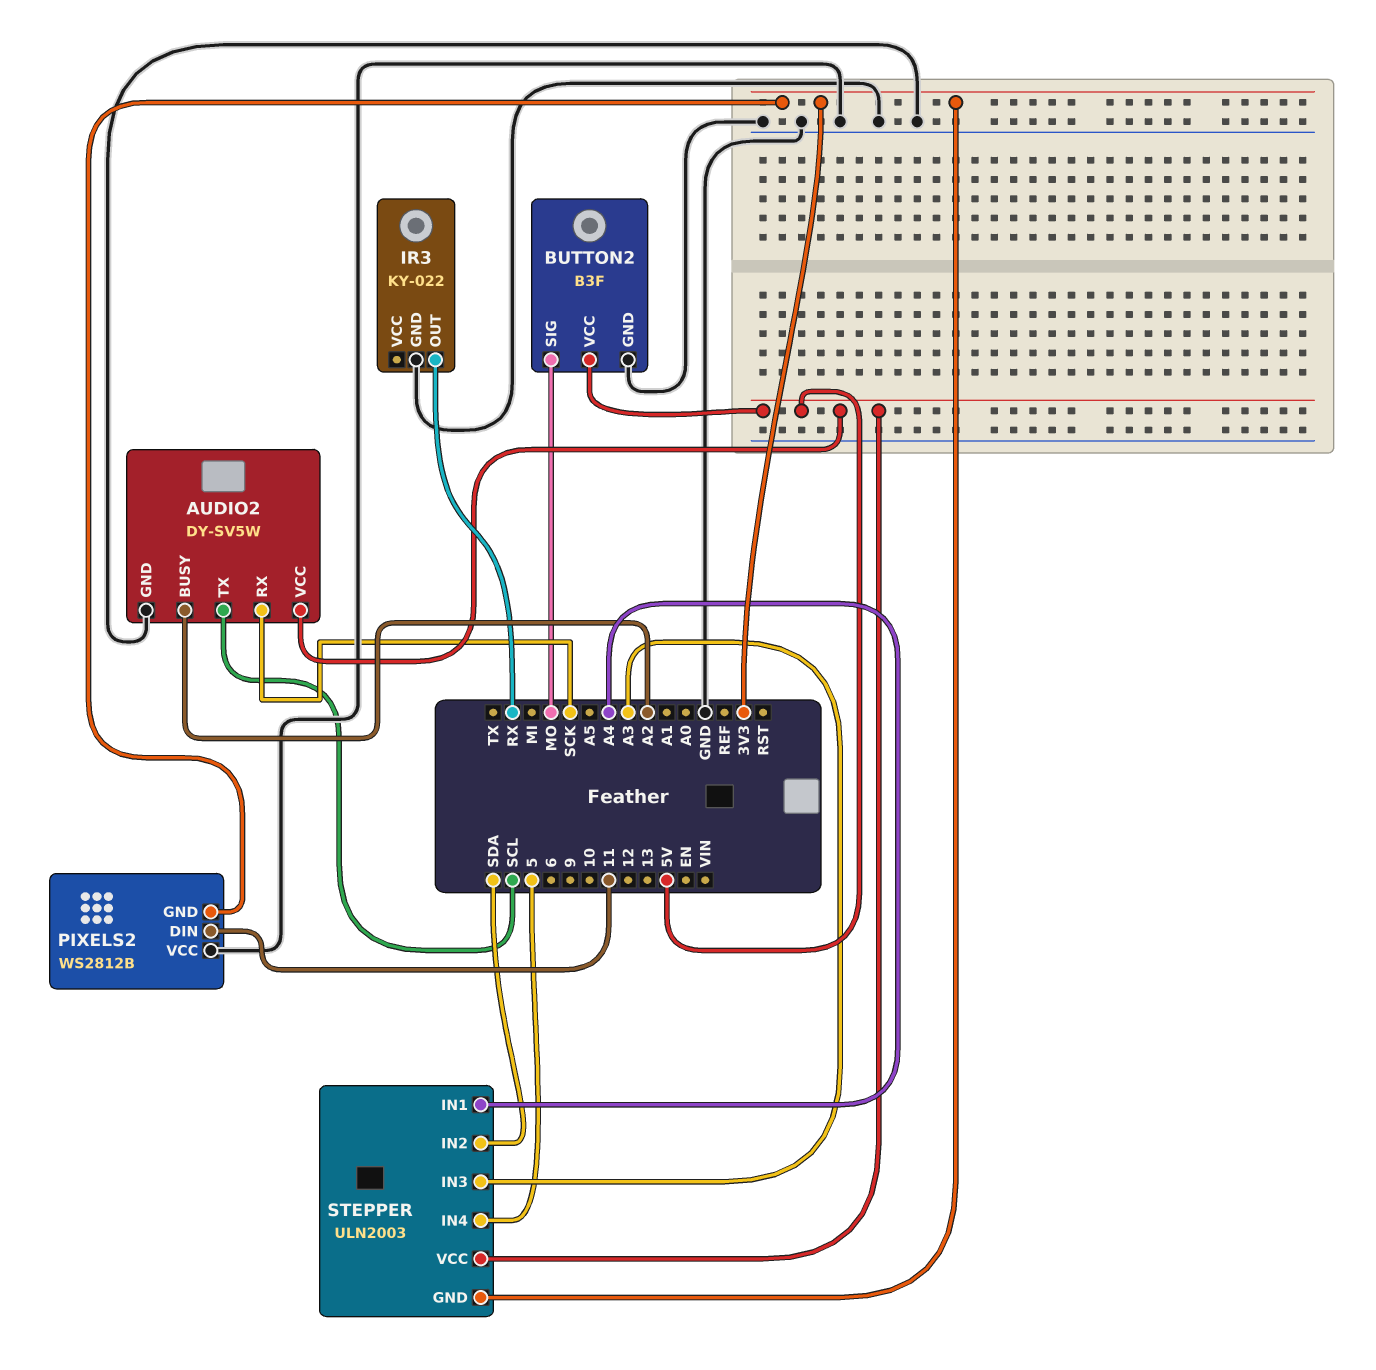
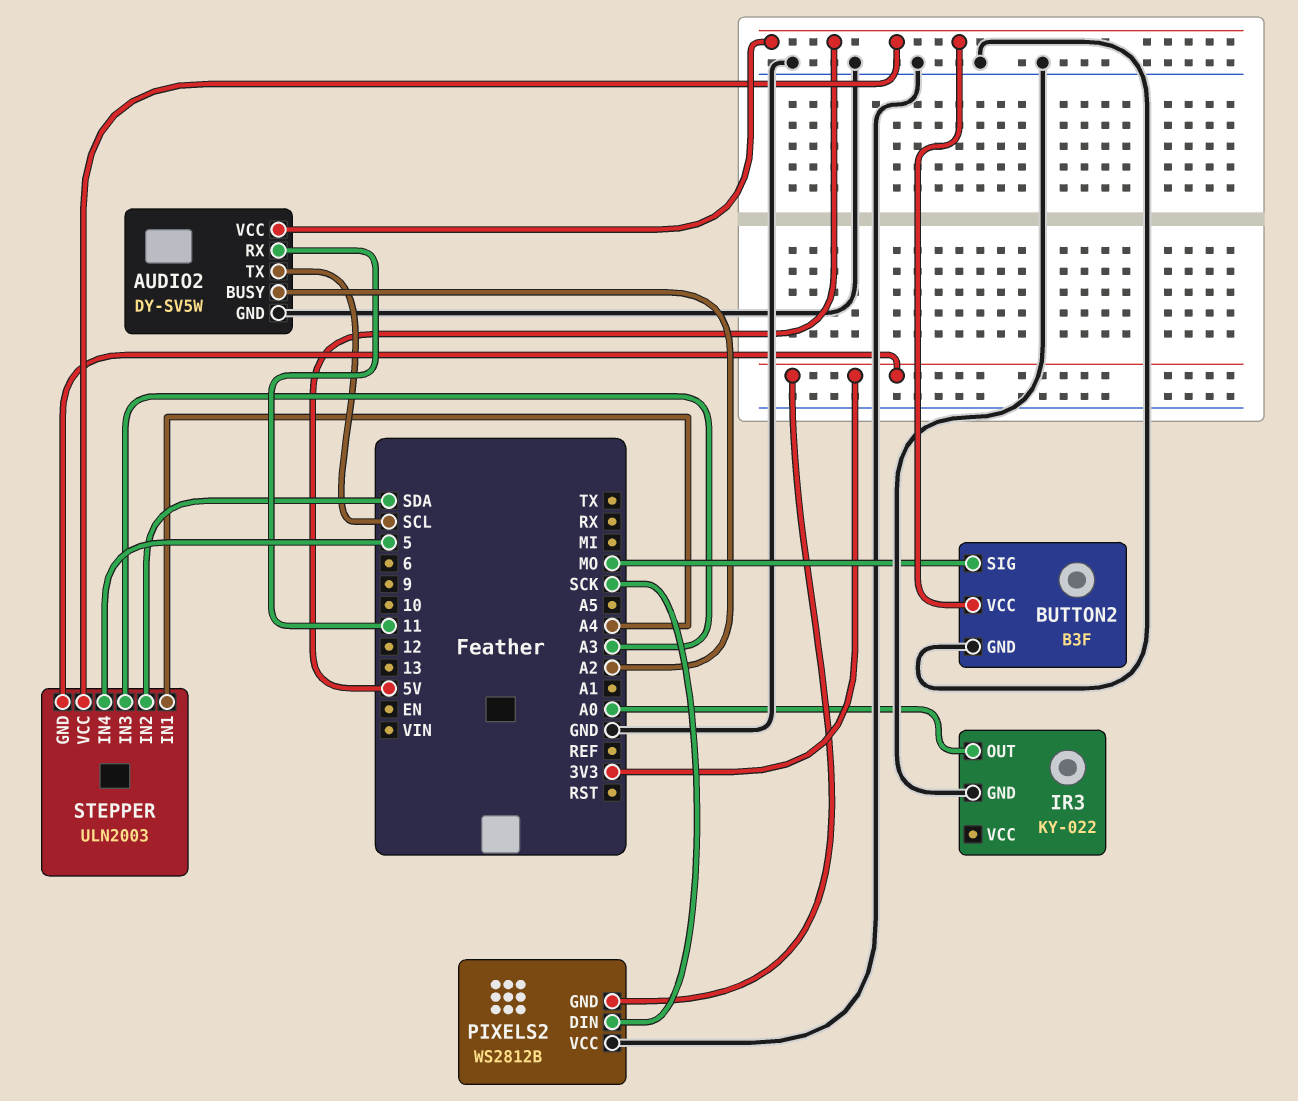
AUDIO2 pin RX: SCK -> 11
IR3 pin OUT: RX -> A0
PIXELS2 pin DIN: 11 -> SCK

